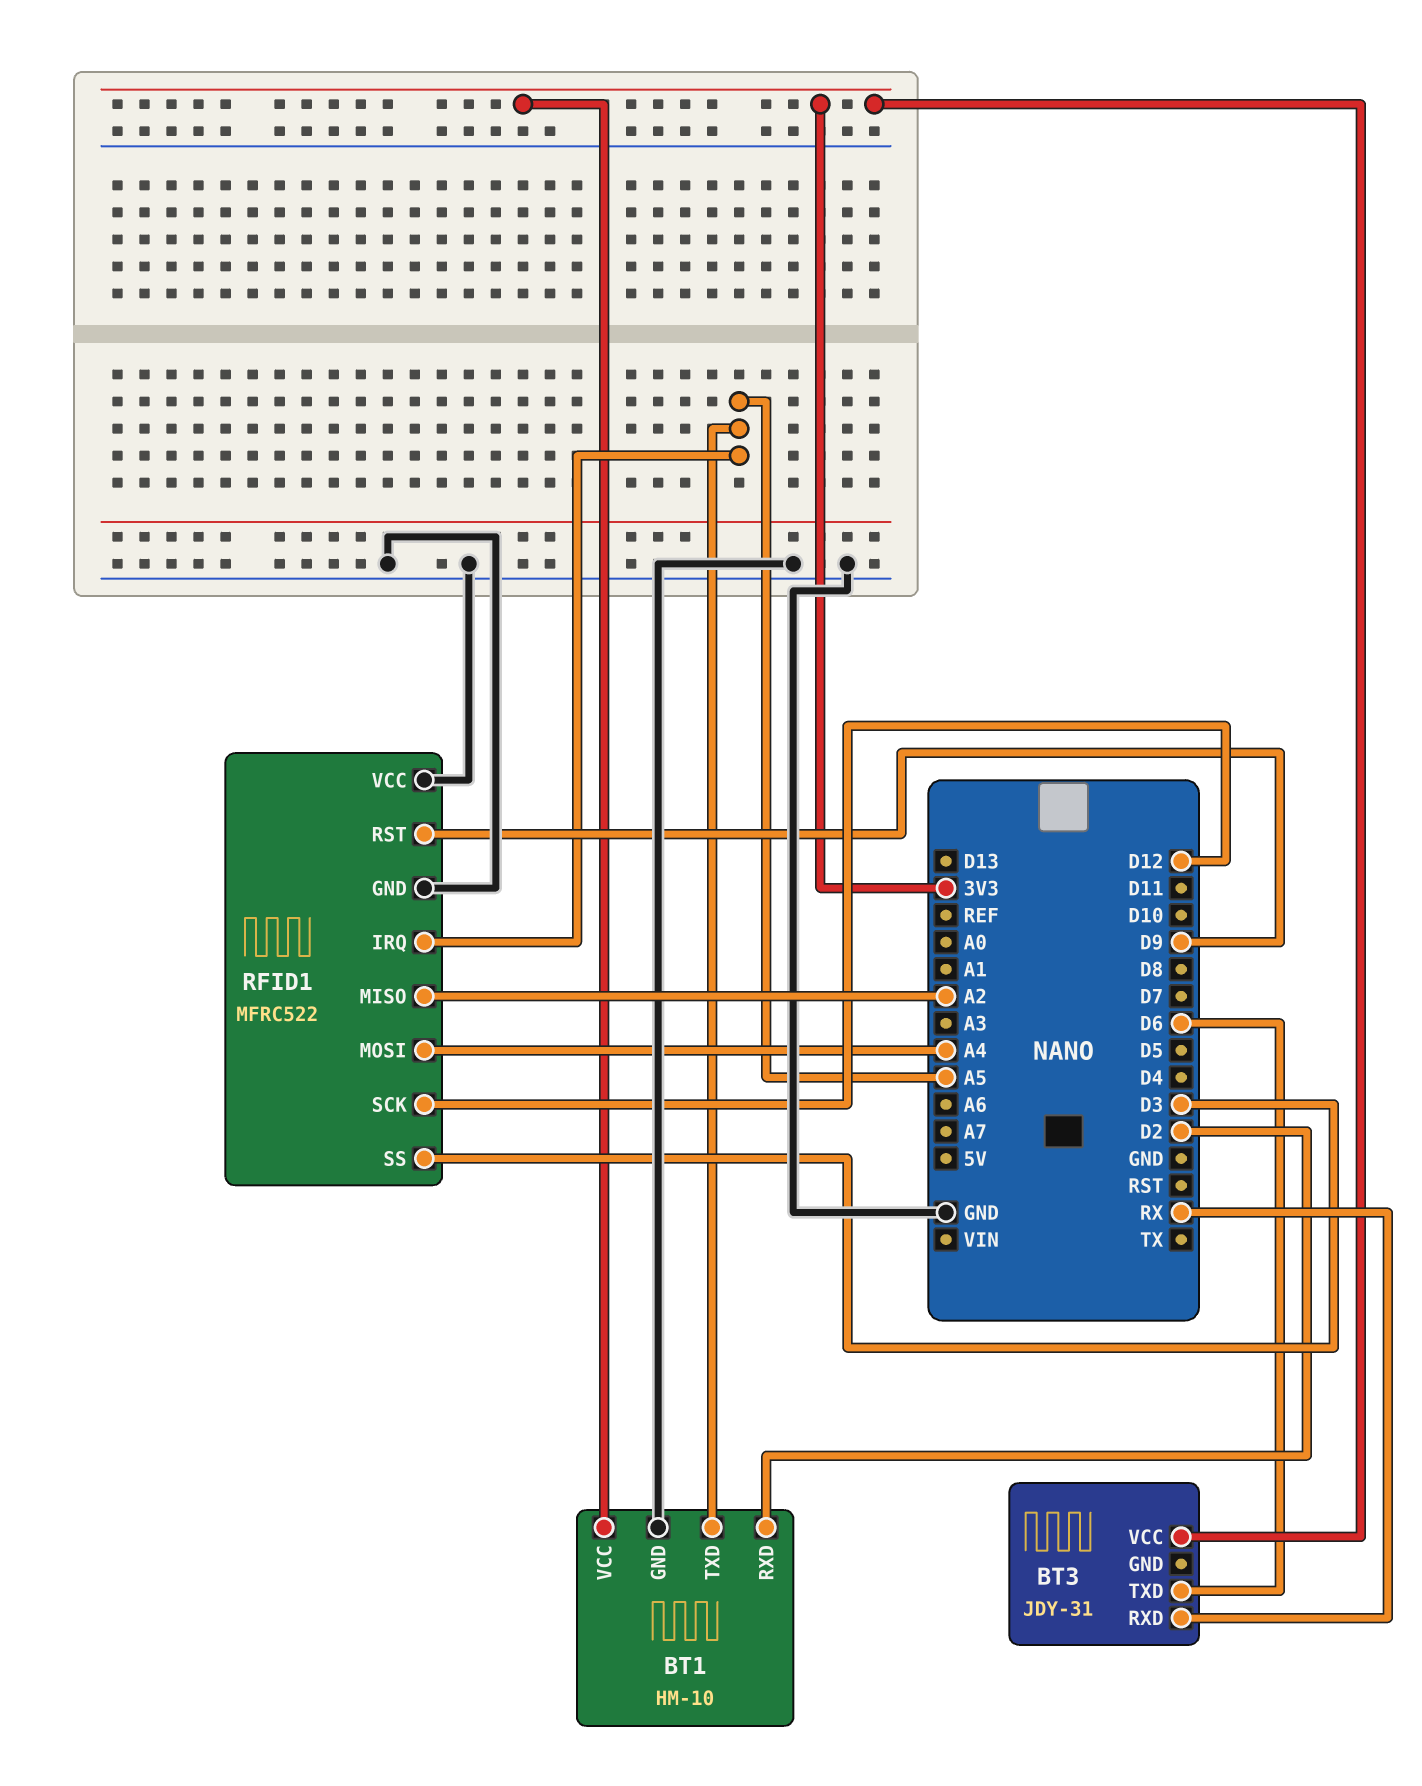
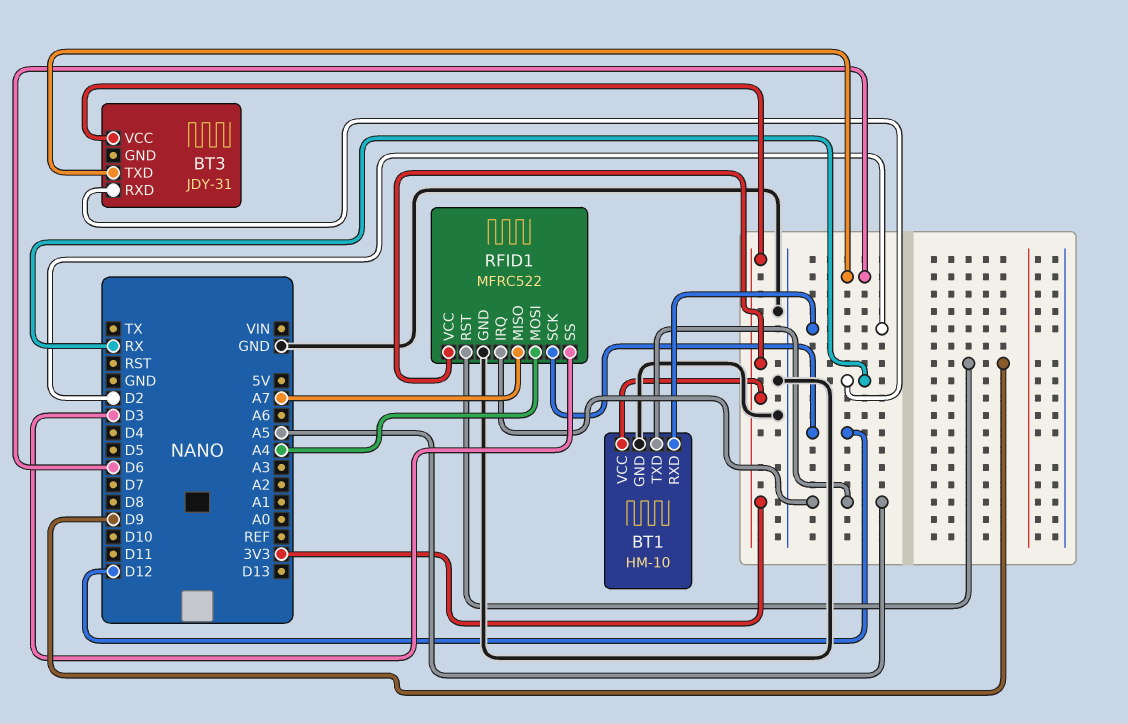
RFID1 pin MISO: A2 -> A7
RFID1 pin VCC: GND -> 3V3

